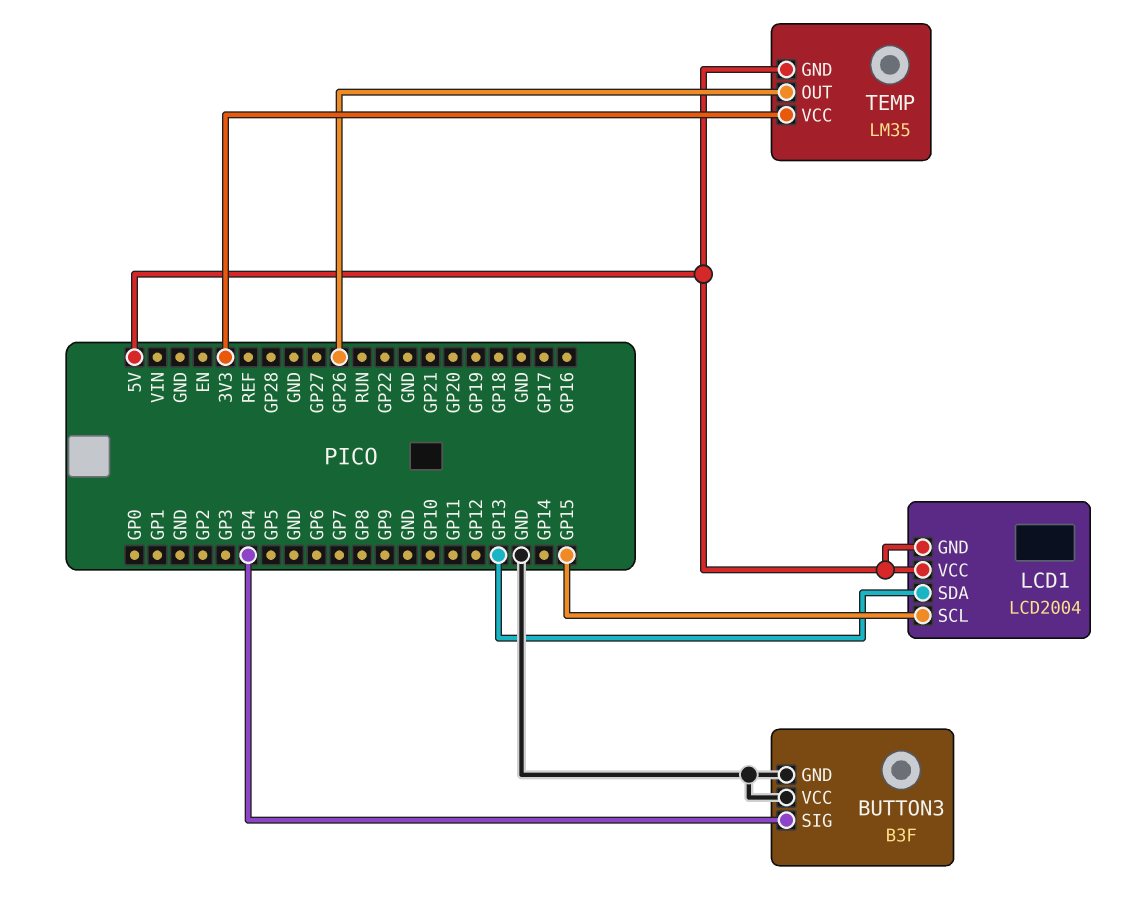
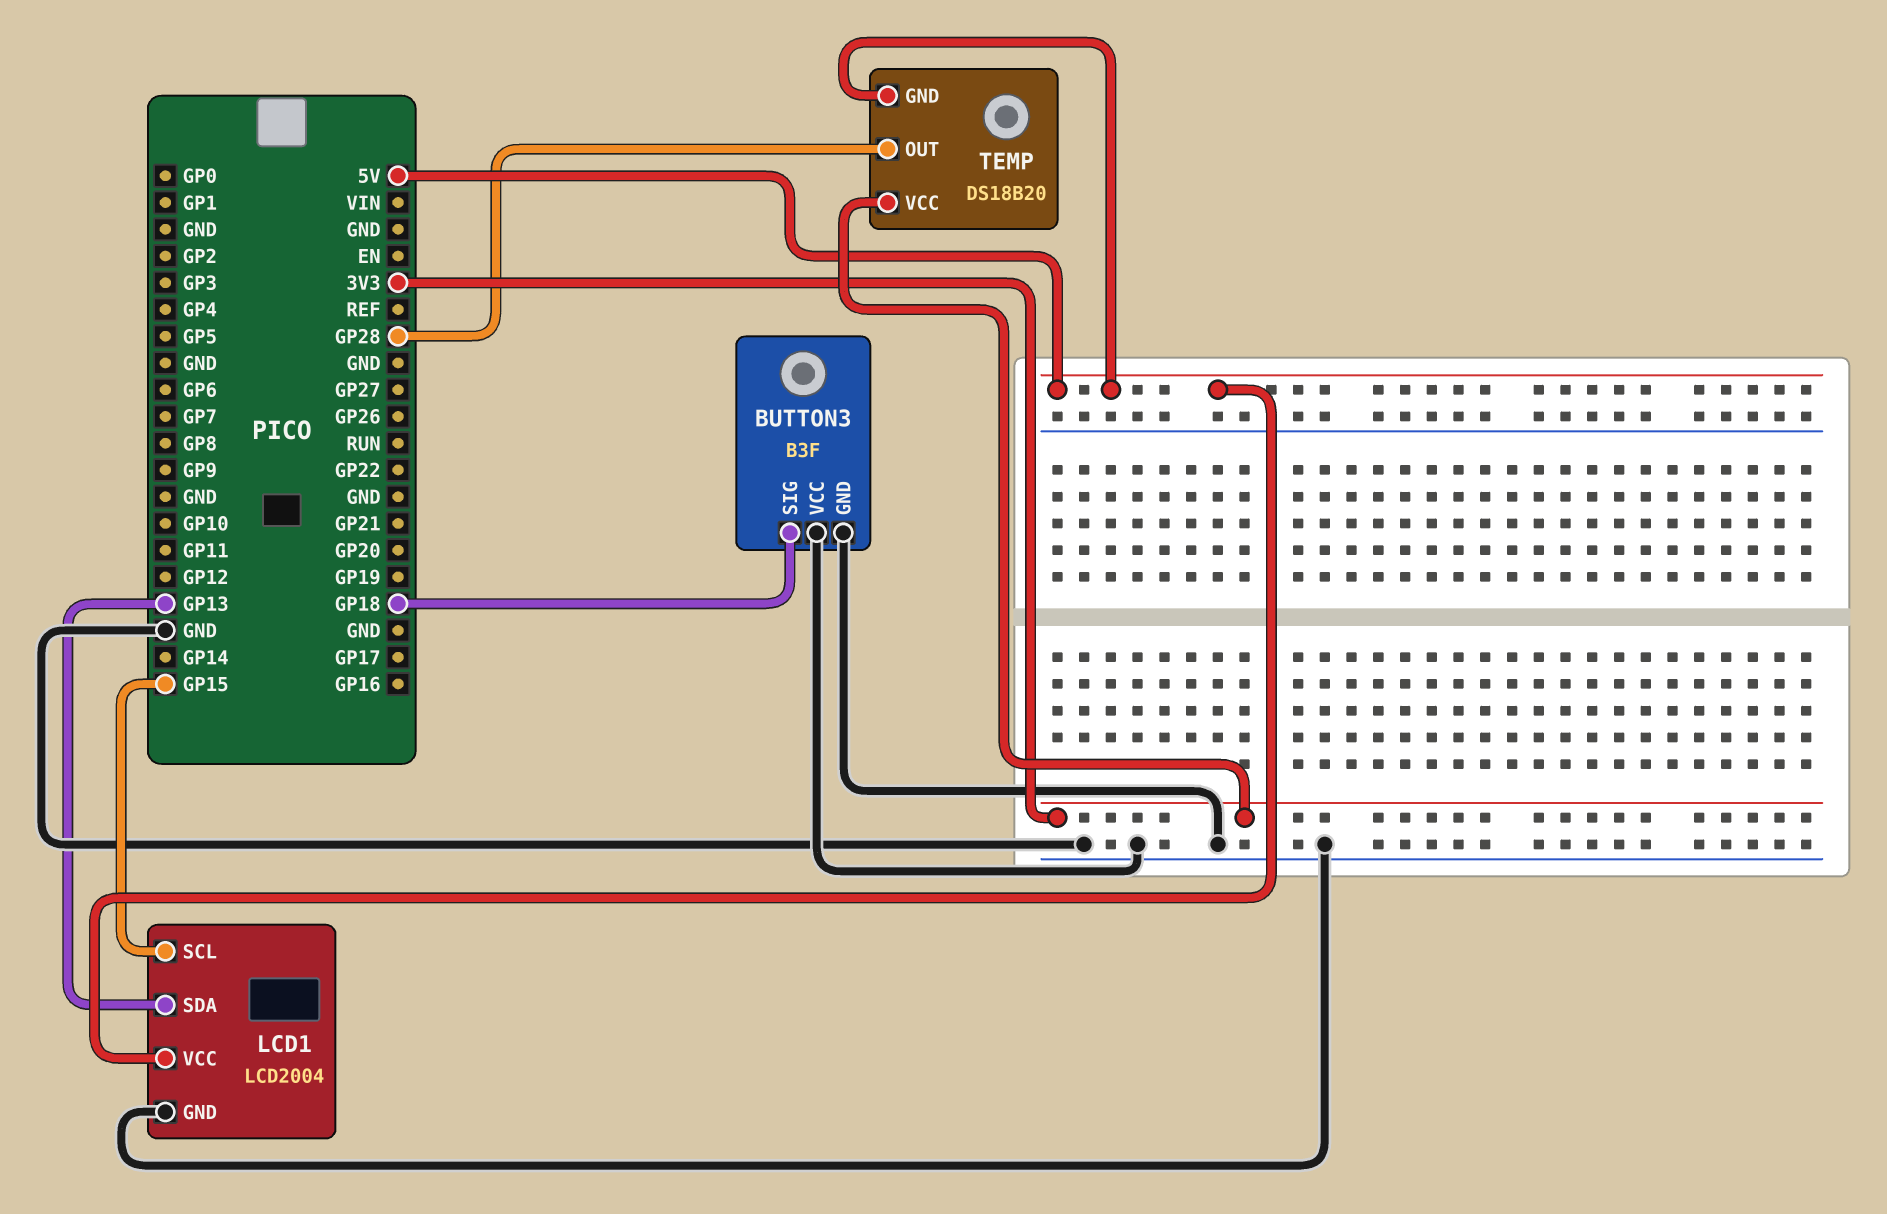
BUTTON3 pin SIG: GP4 -> GP18
LCD1 pin GND: 5V -> GND
TEMP: LM35 -> DS18B20
TEMP pin OUT: GP26 -> GP28

